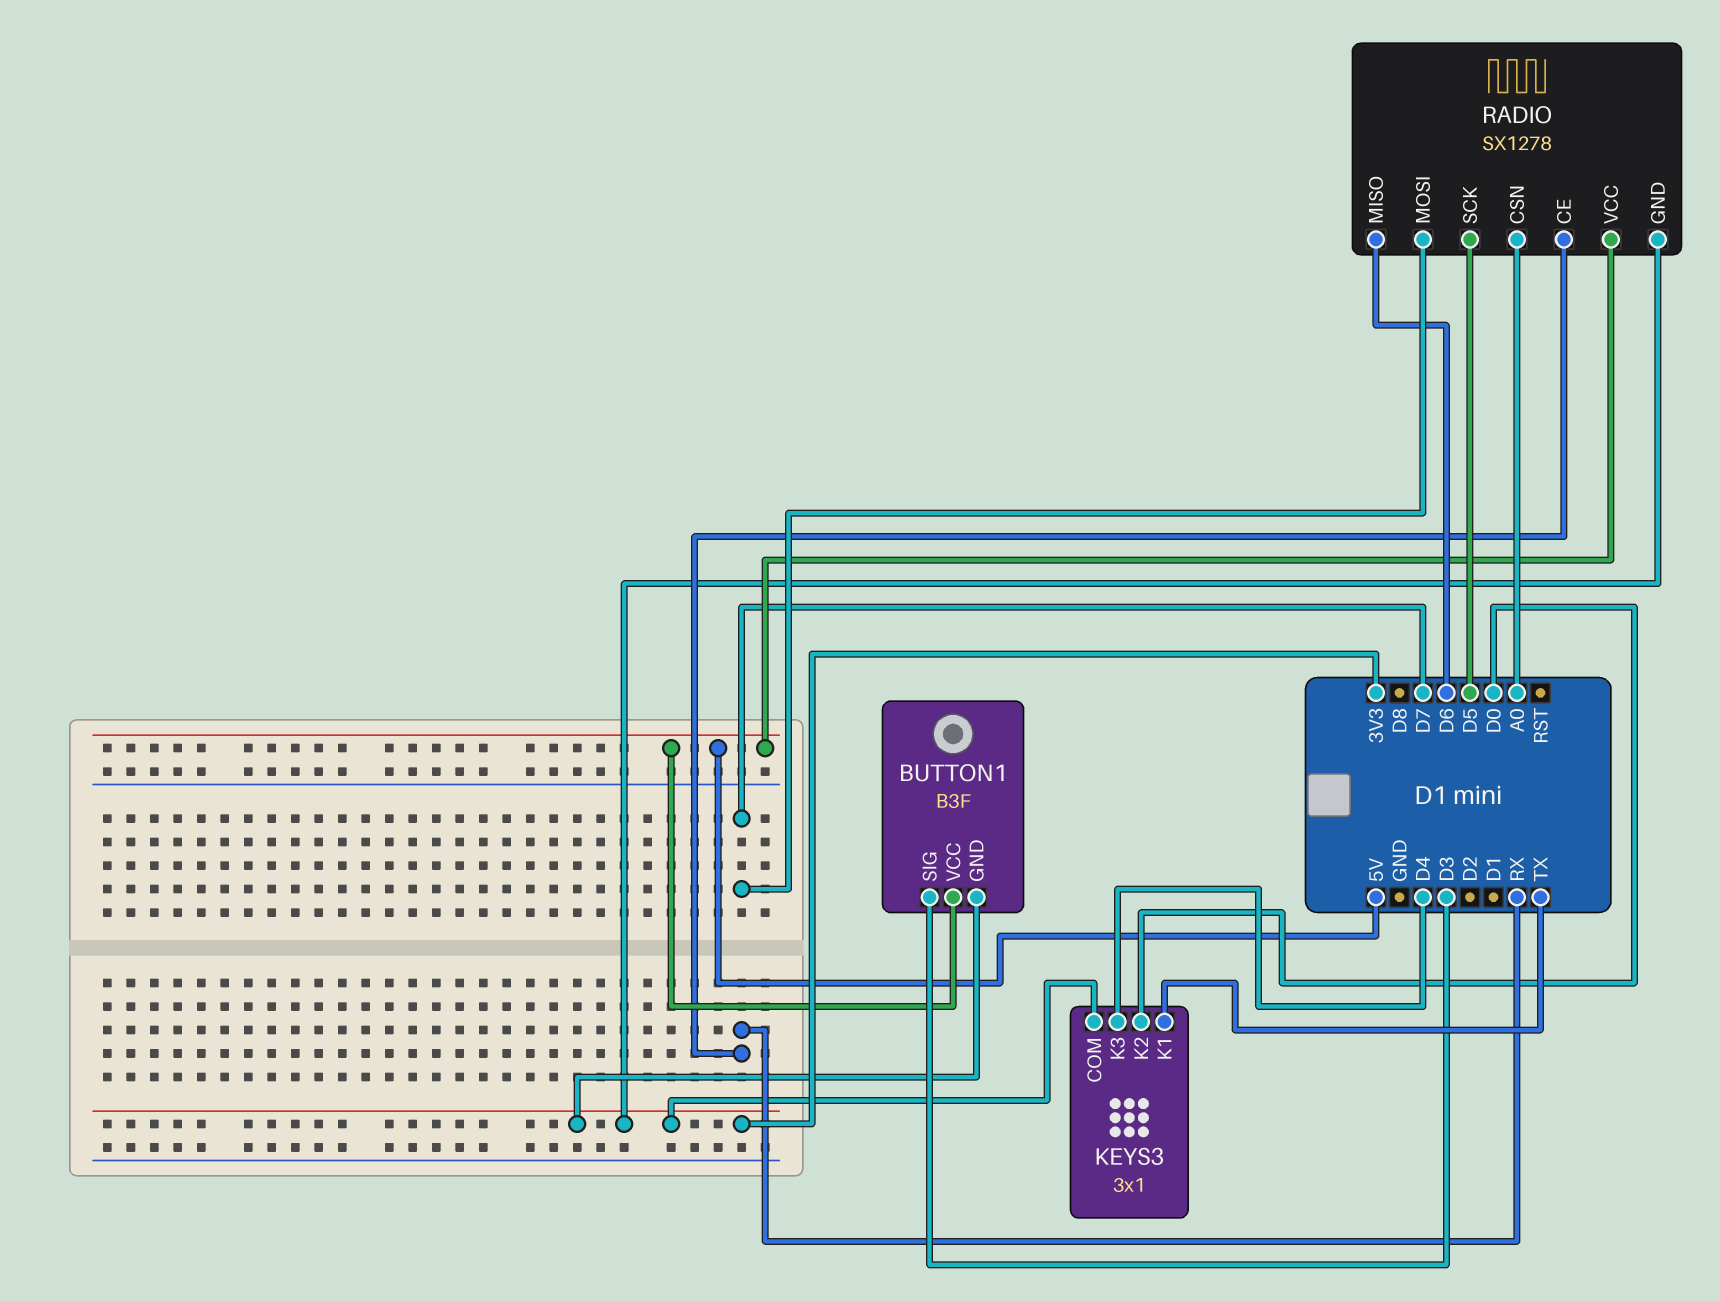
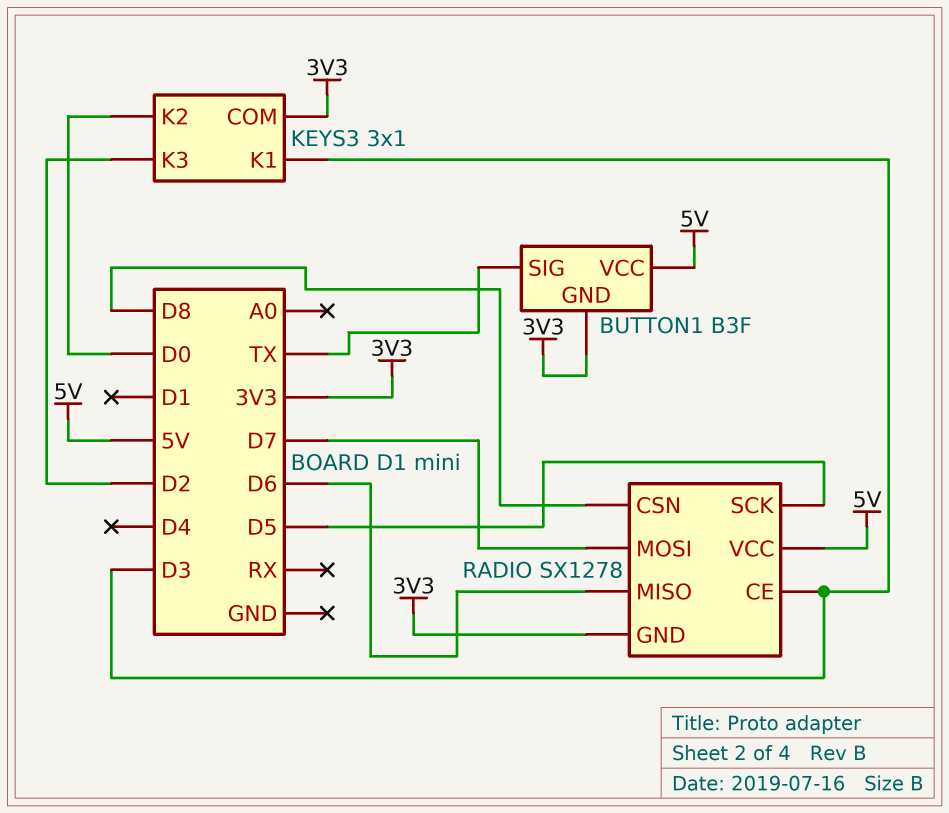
BUTTON1 pin SIG: D3 -> TX
KEYS3 pin K1: TX -> D3
KEYS3 pin K3: D4 -> D2
RADIO pin CE: RX -> D3
RADIO pin CSN: A0 -> D8

